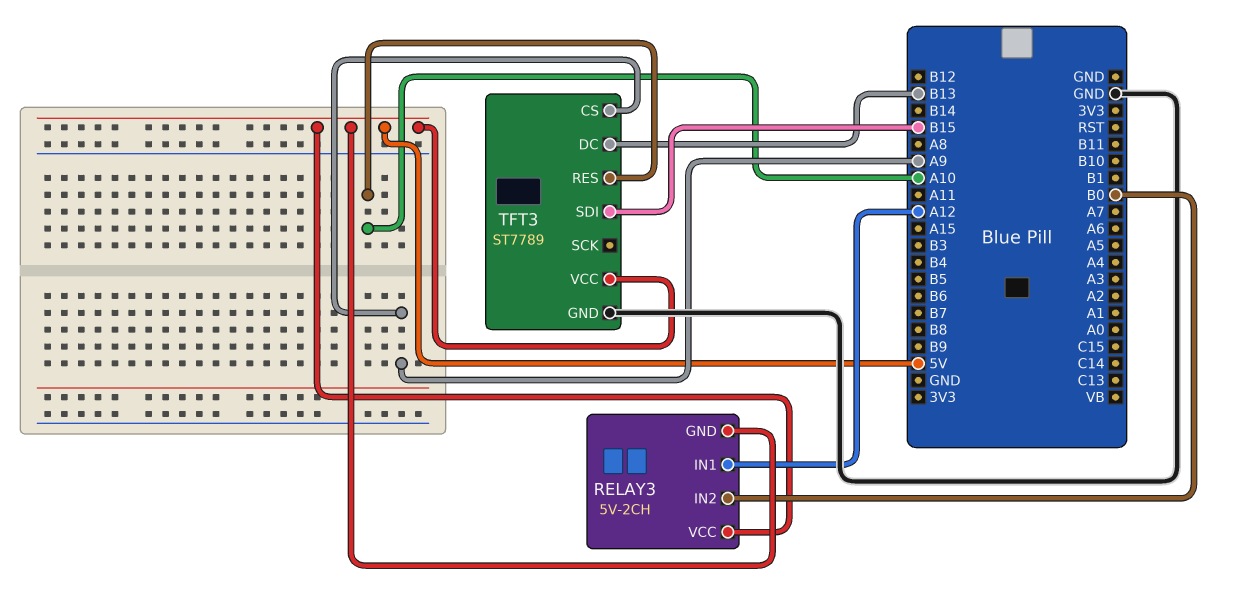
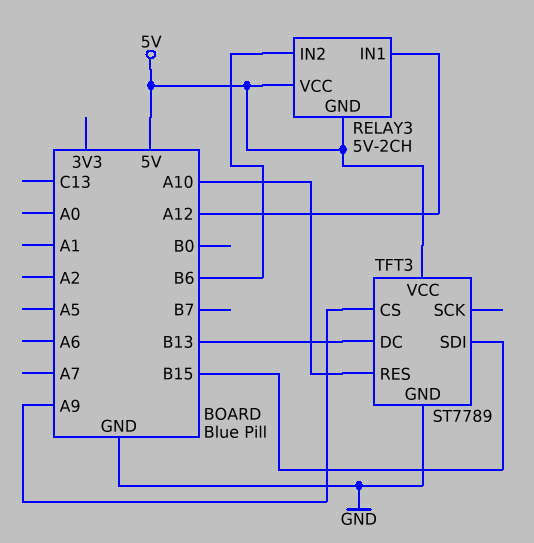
RELAY3 pin IN2: B0 -> B6

